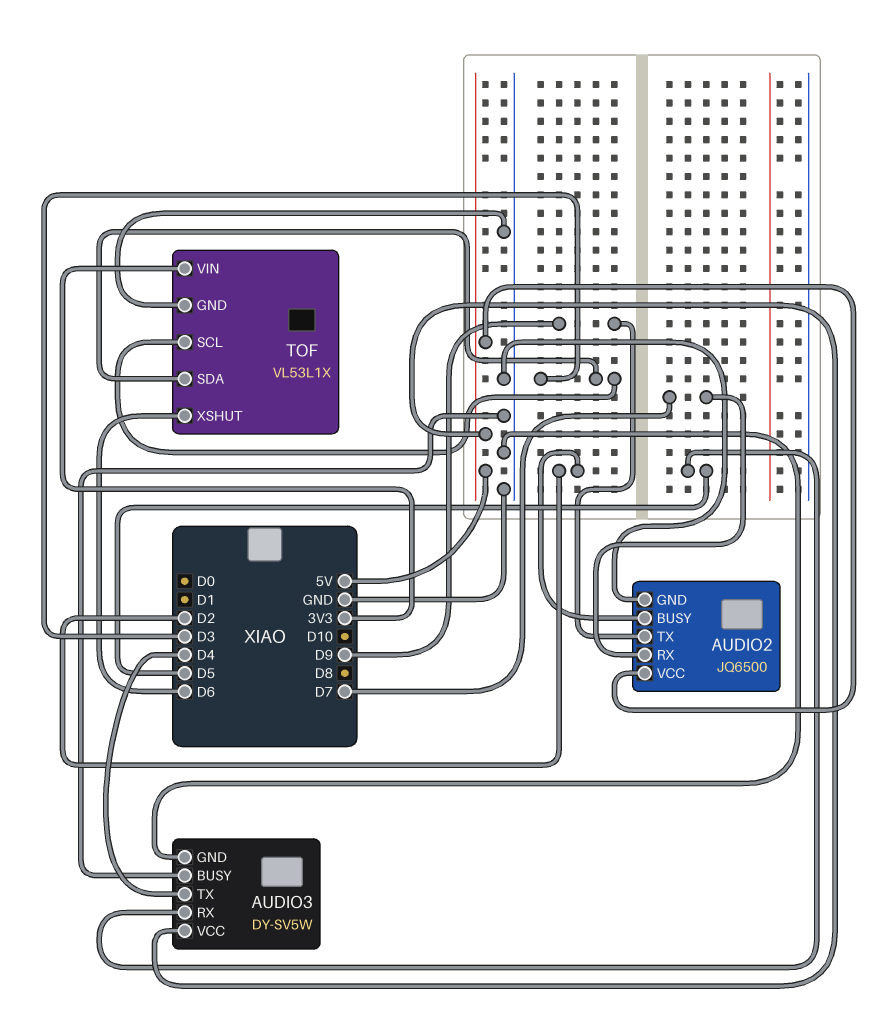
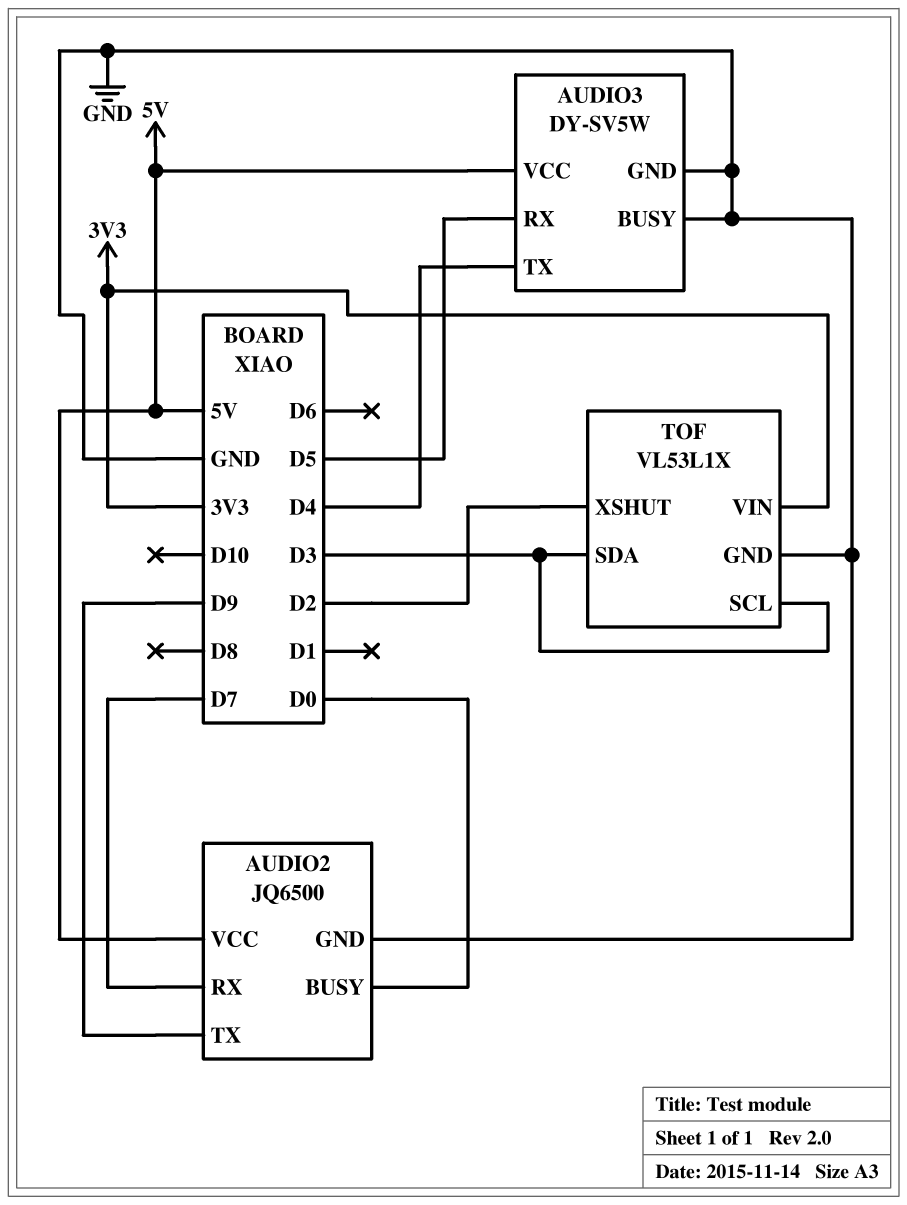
AUDIO2 pin BUSY: D2 -> D0
TOF pin XSHUT: D6 -> D2

